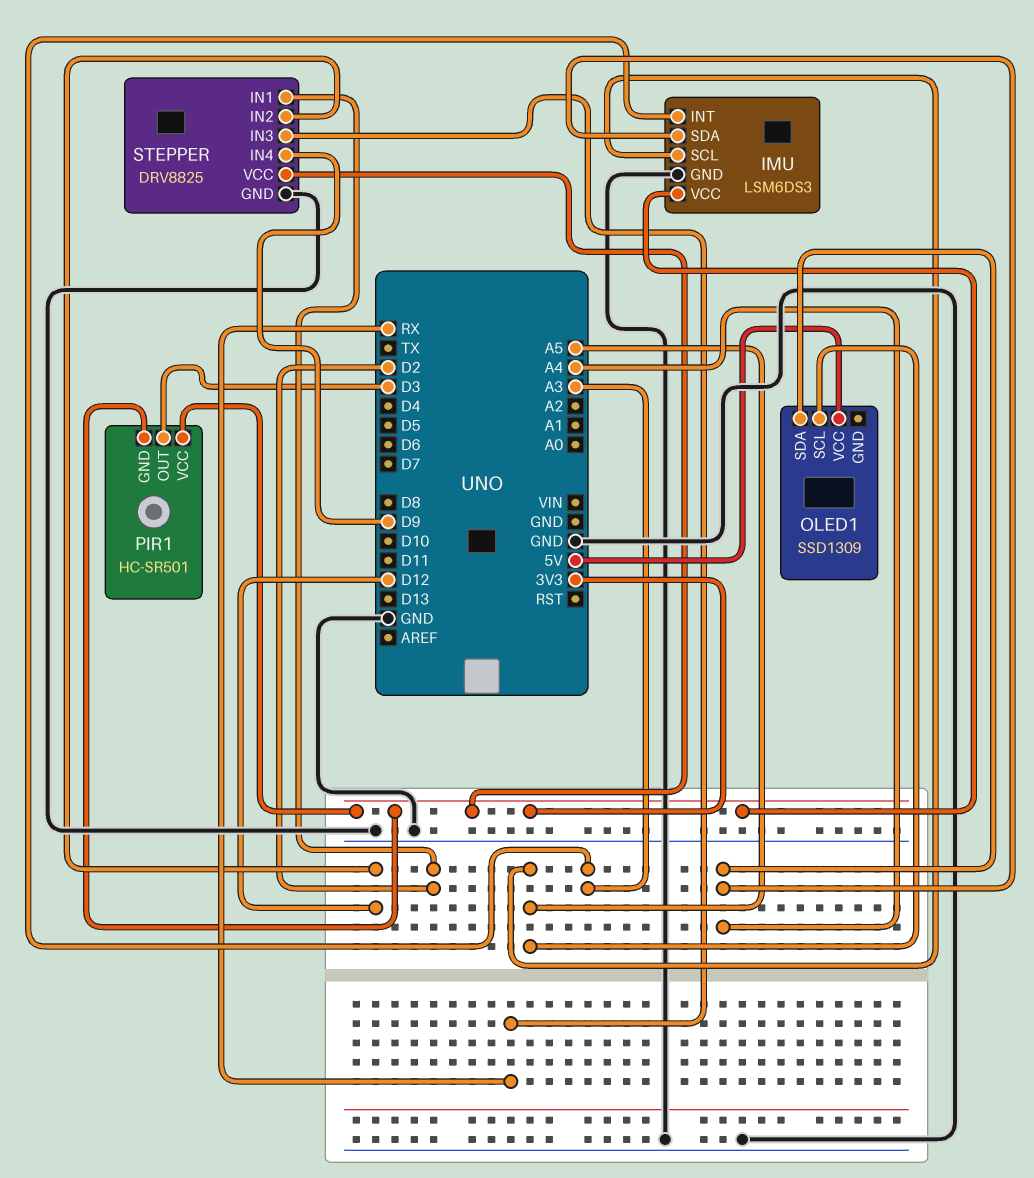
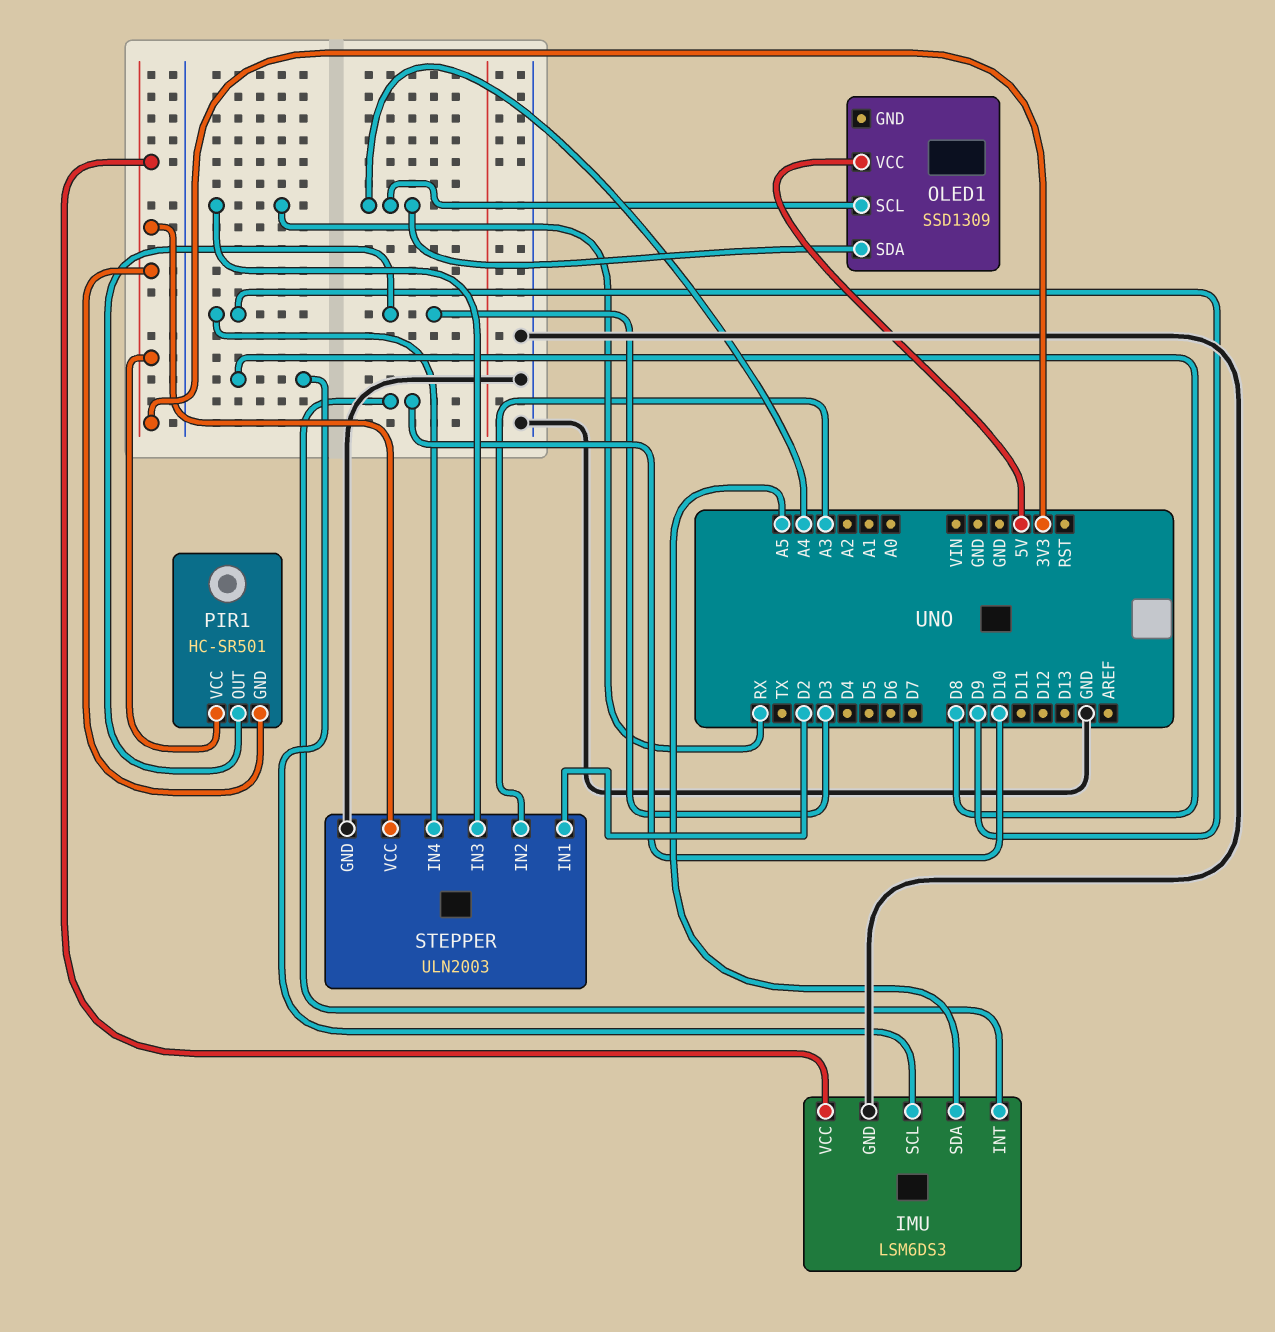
IMU pin INT: A3 -> D10
IMU pin SCL: A5 -> D8
IMU pin SDA: A4 -> A5
OLED1 pin SCL: A5 -> A4
STEPPER: DRV8825 -> ULN2003
STEPPER pin IN2: D12 -> A3

